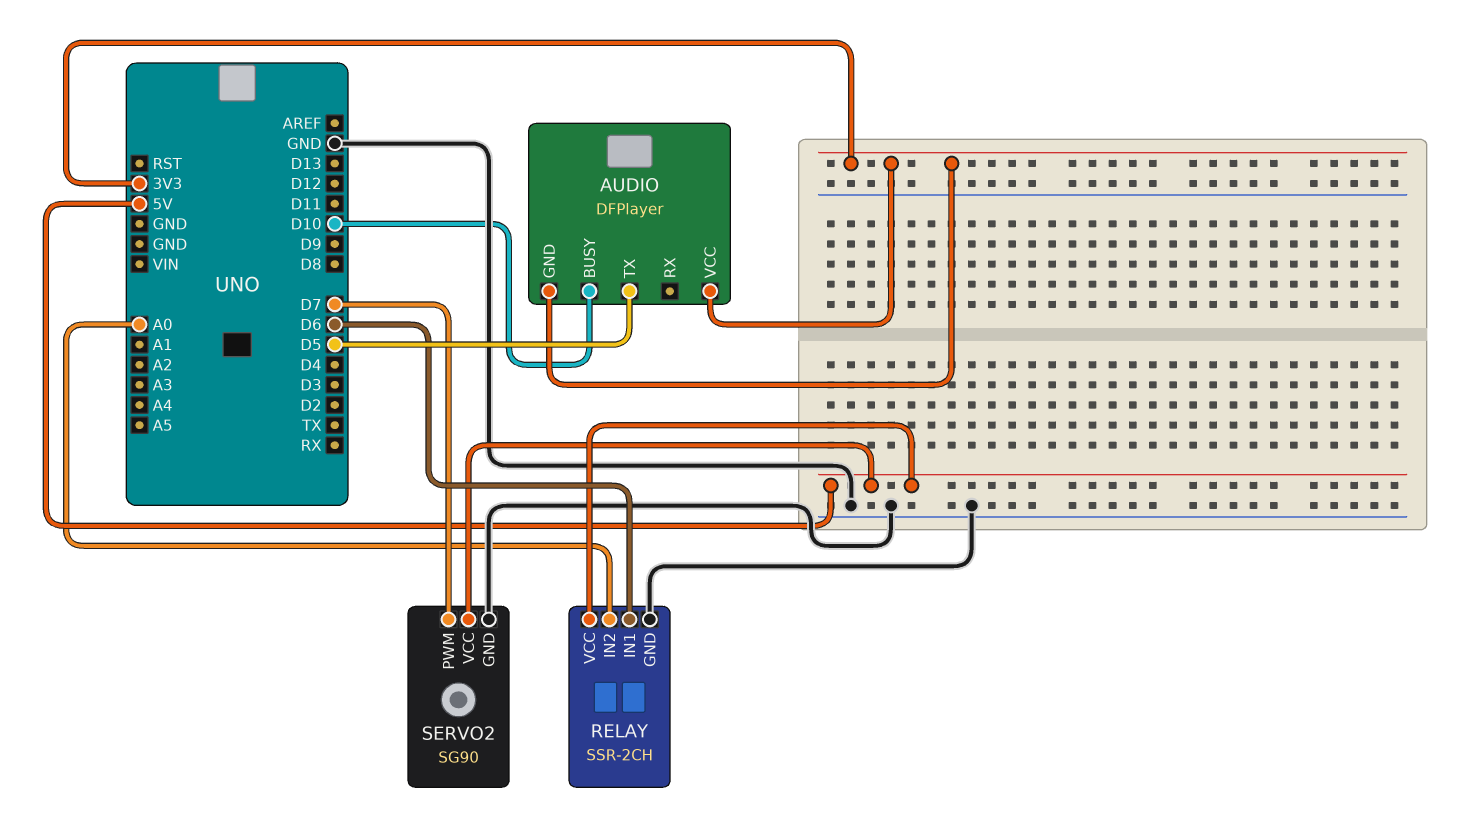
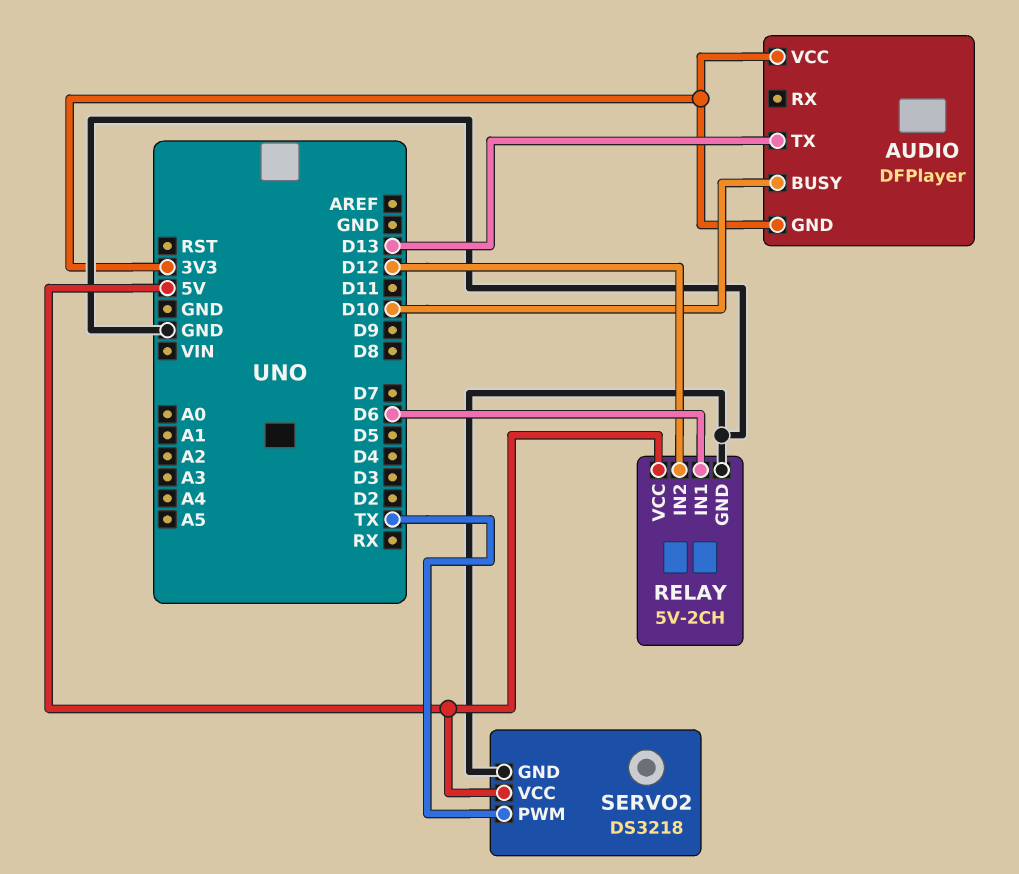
AUDIO pin TX: D5 -> D13
RELAY: SSR-2CH -> 5V-2CH
RELAY pin IN2: A0 -> D12
SERVO2: SG90 -> DS3218
SERVO2 pin PWM: D7 -> TX

